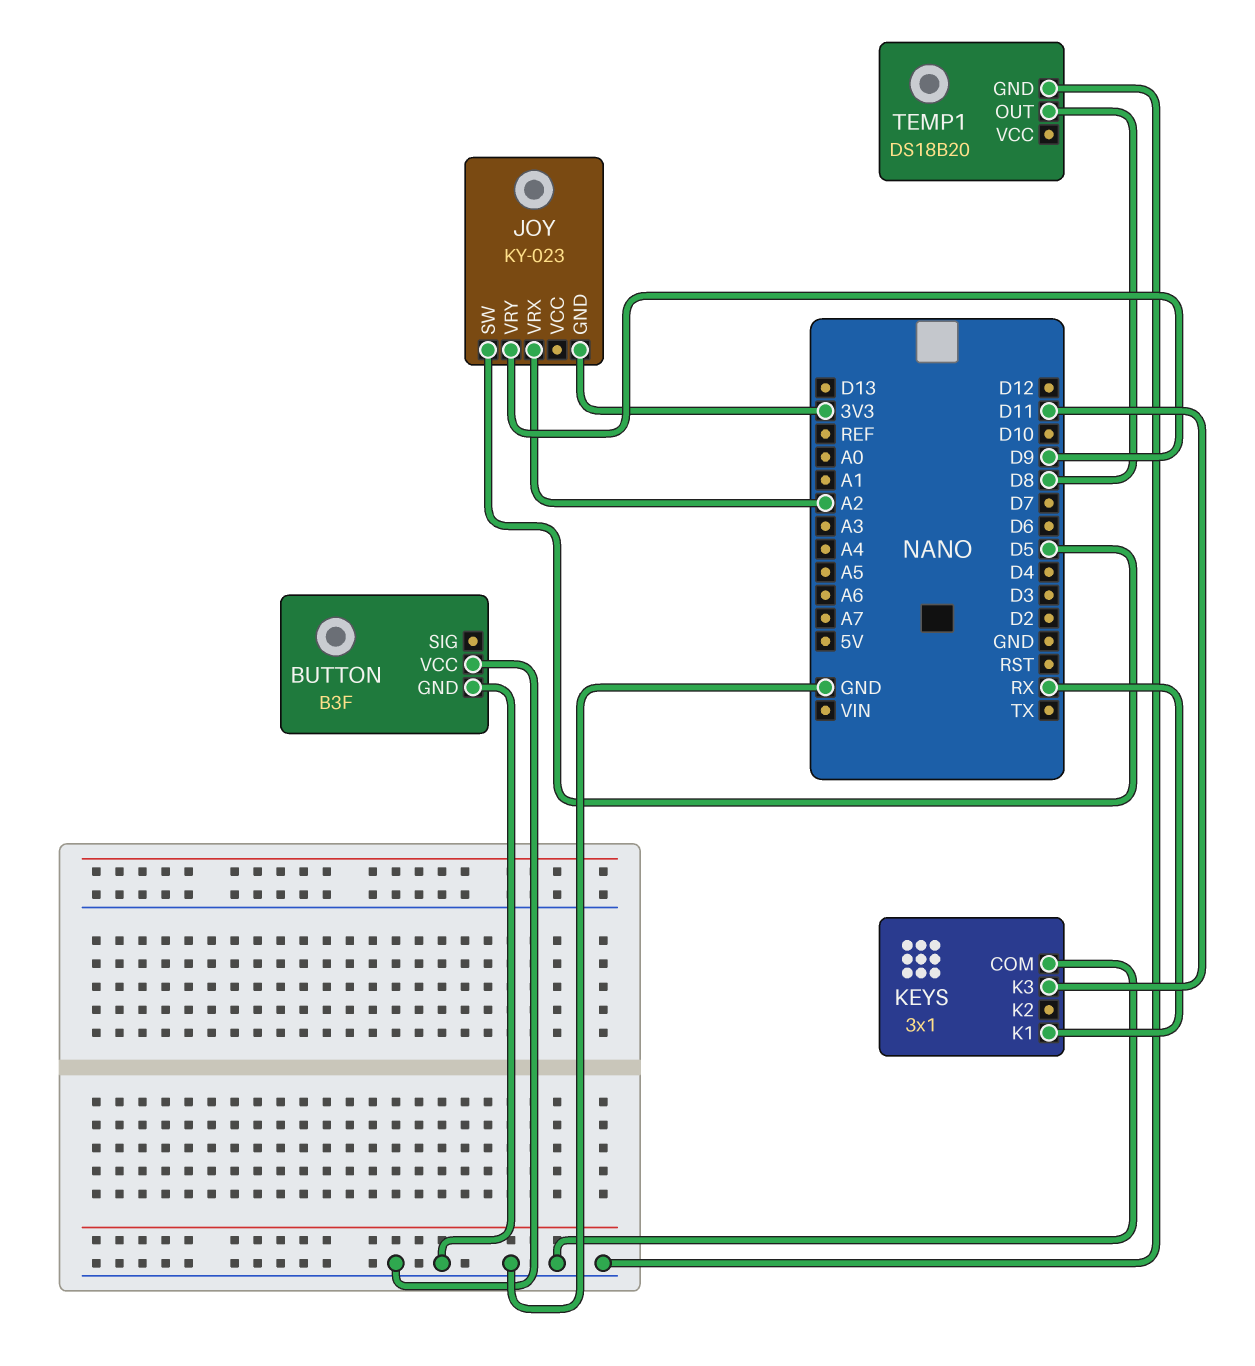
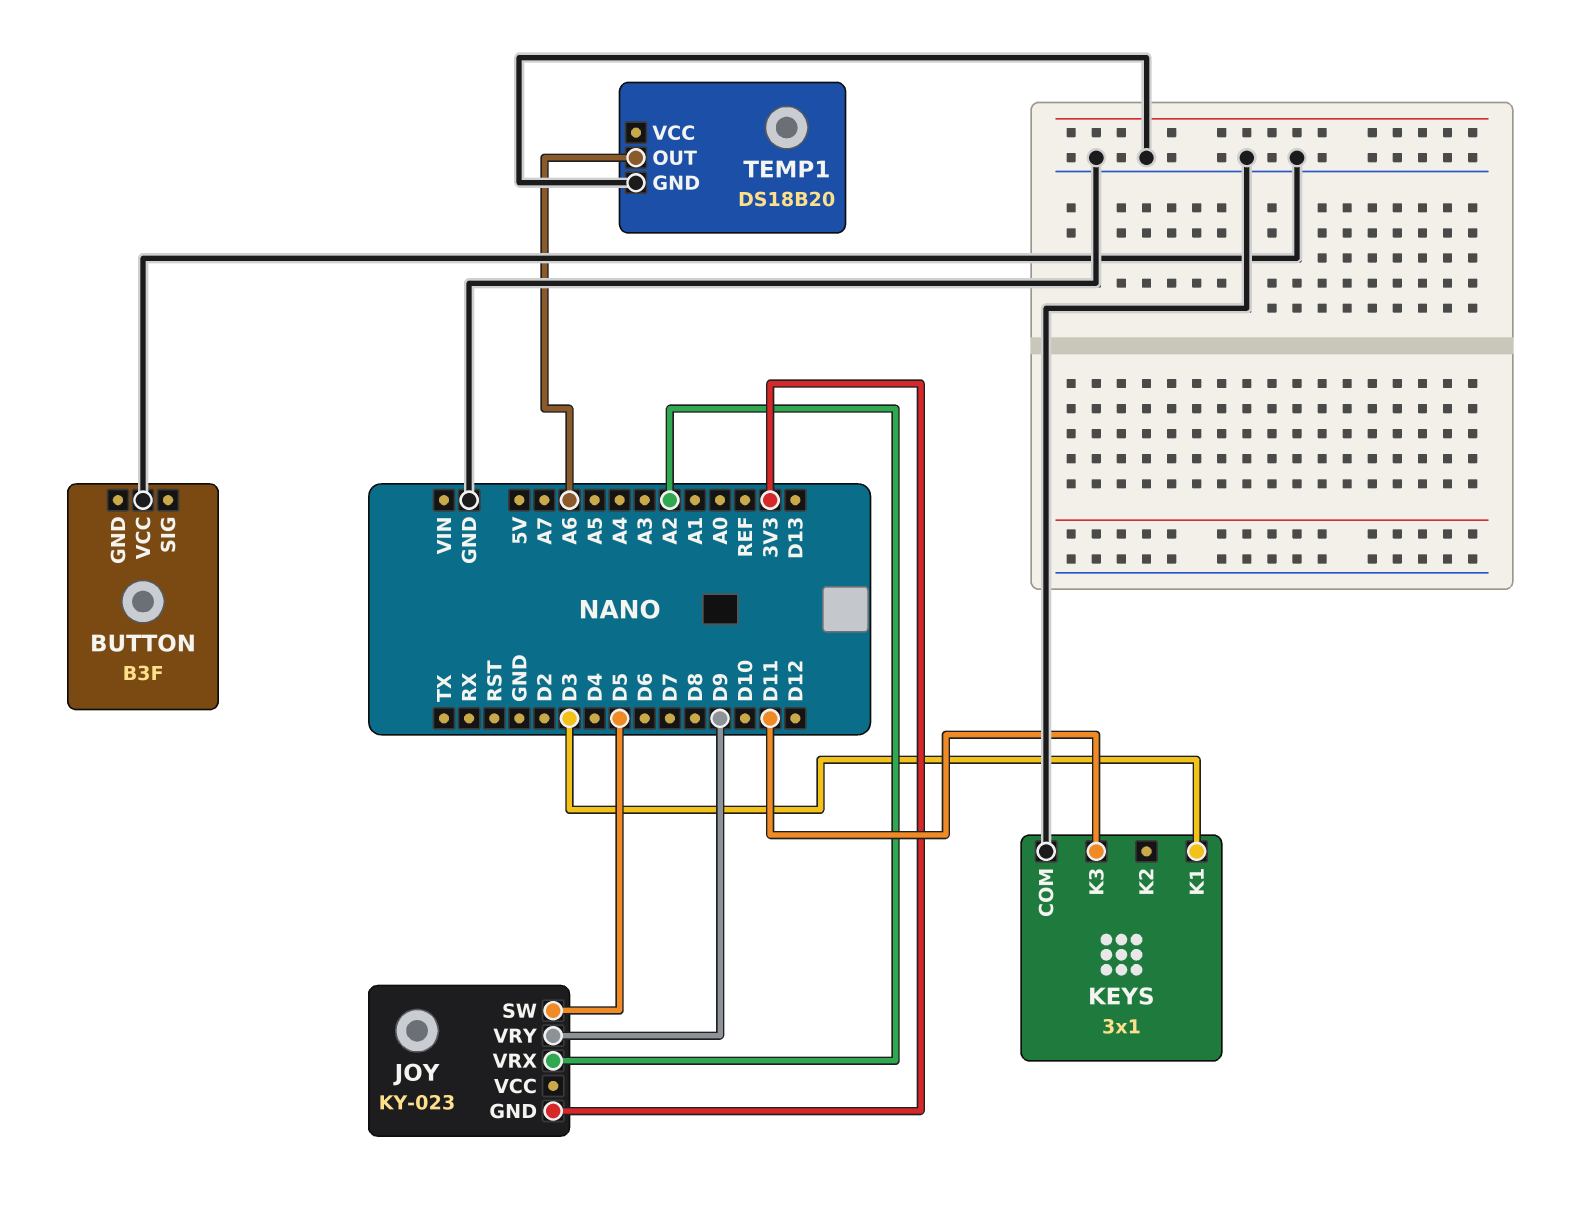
BUTTON pin GND: GND -> none
KEYS pin K1: RX -> D3
TEMP1 pin OUT: D8 -> A6

